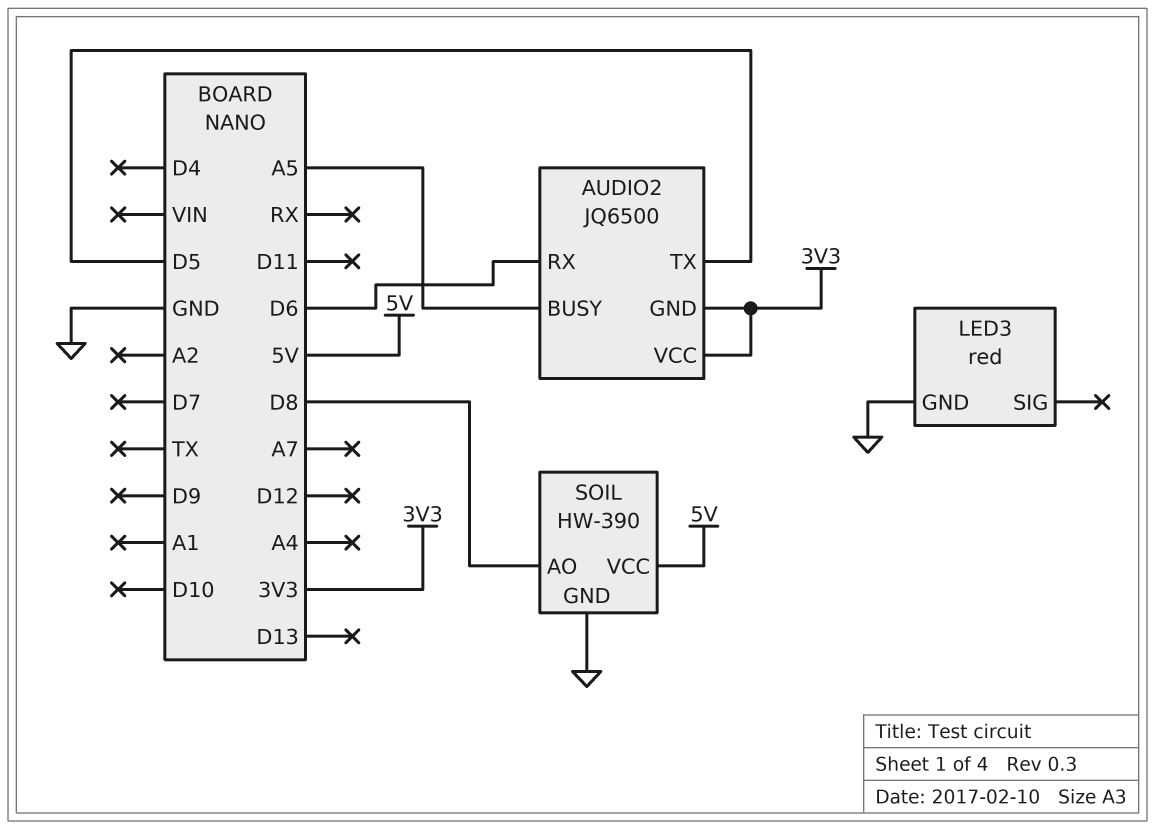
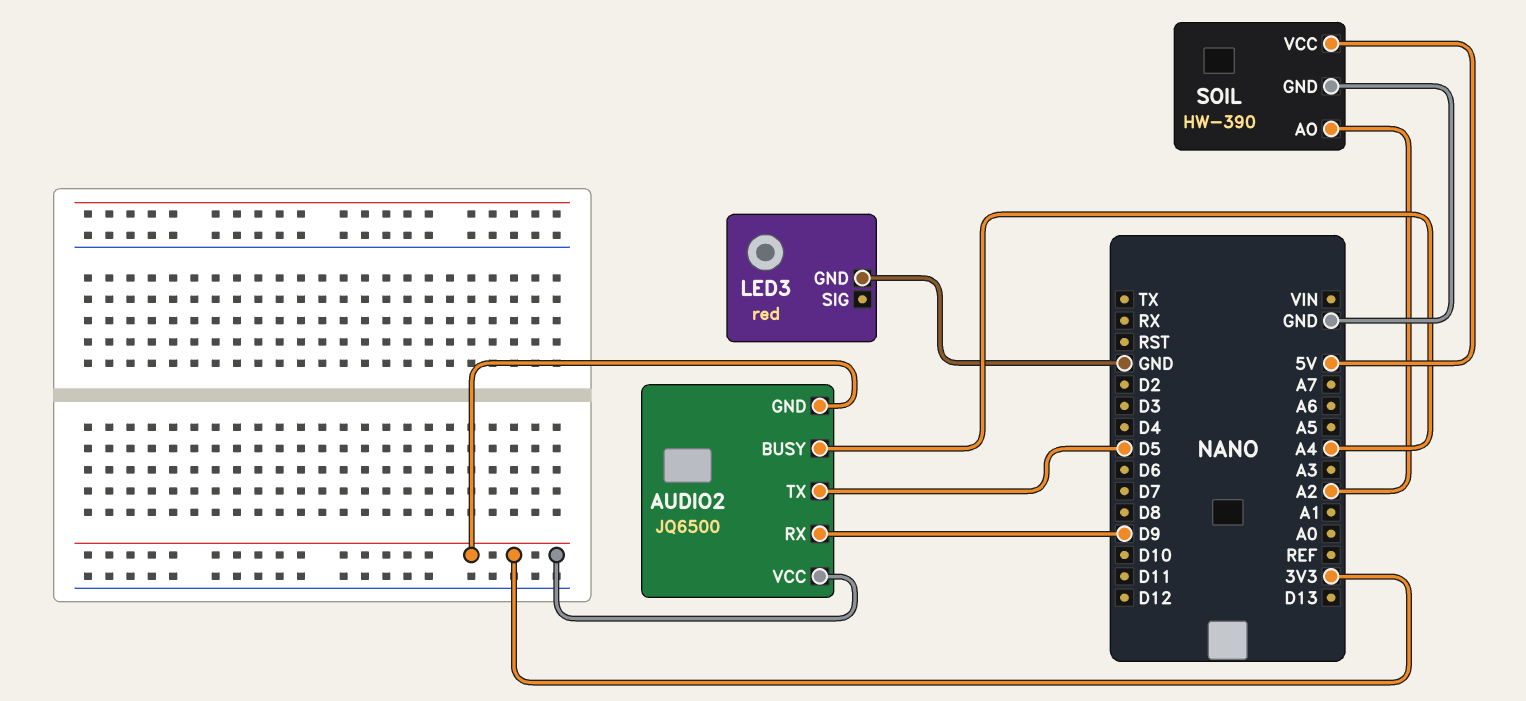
AUDIO2 pin BUSY: A5 -> A4
AUDIO2 pin RX: D6 -> D9
SOIL pin AO: D8 -> A2

